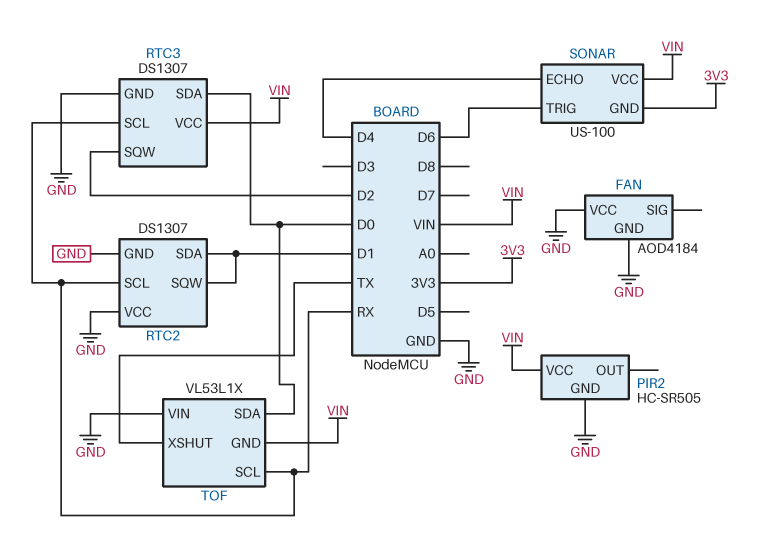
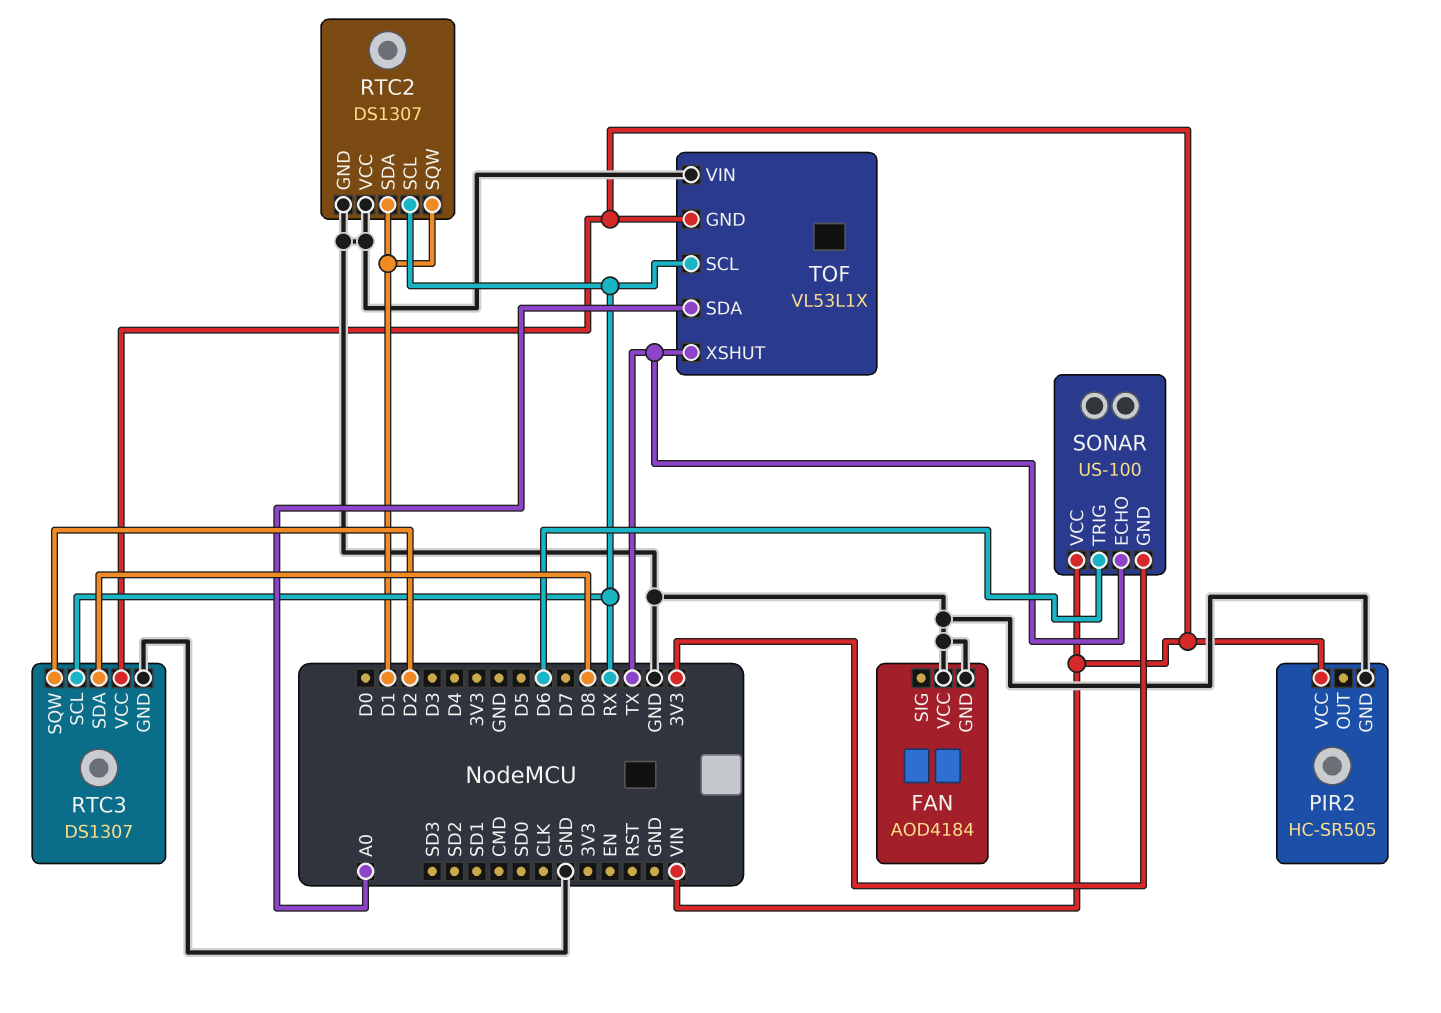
RTC3 pin SDA: D0 -> D8
SONAR pin ECHO: D4 -> TX
TOF pin SDA: D0 -> A0

